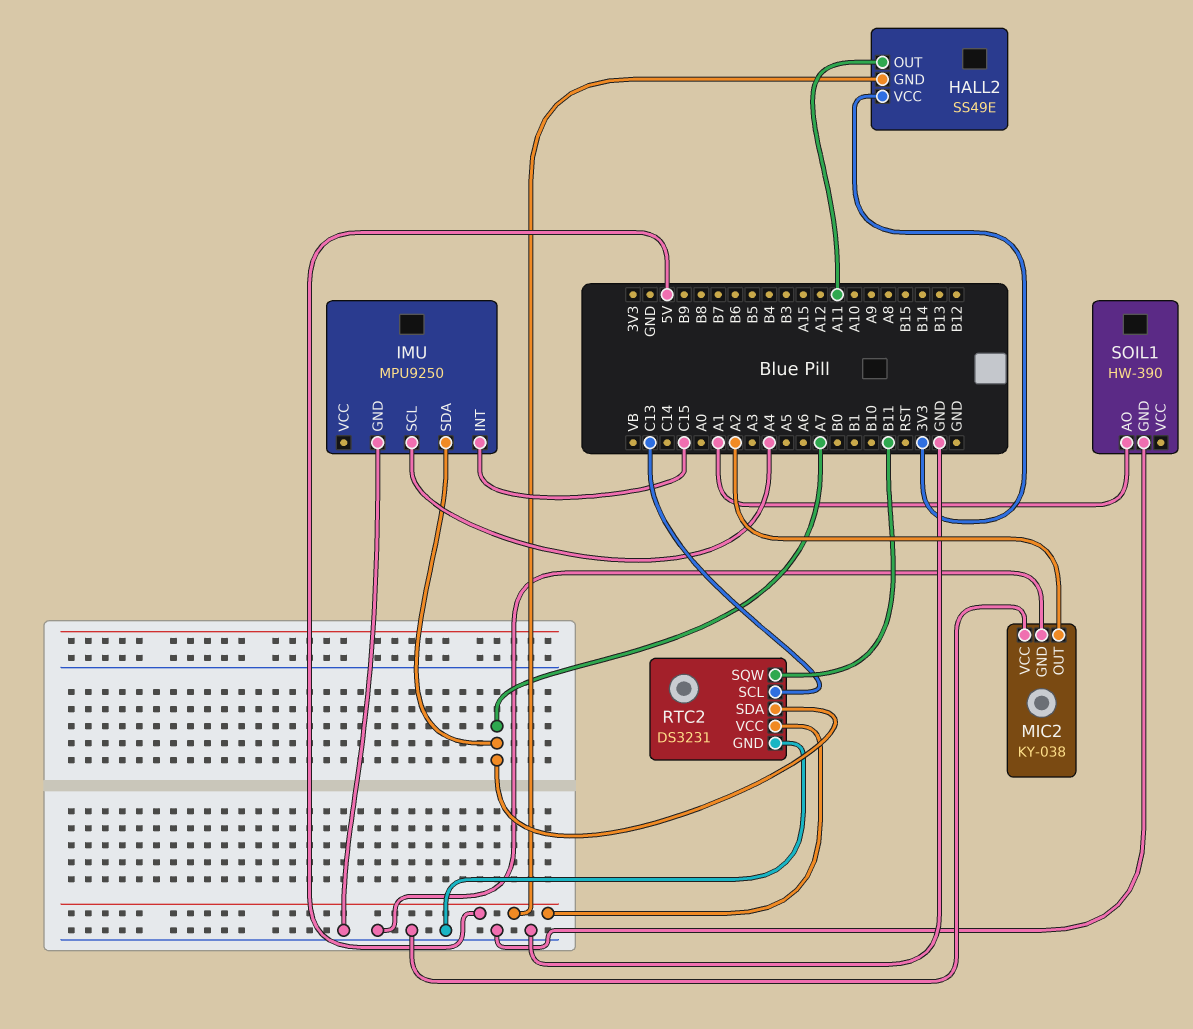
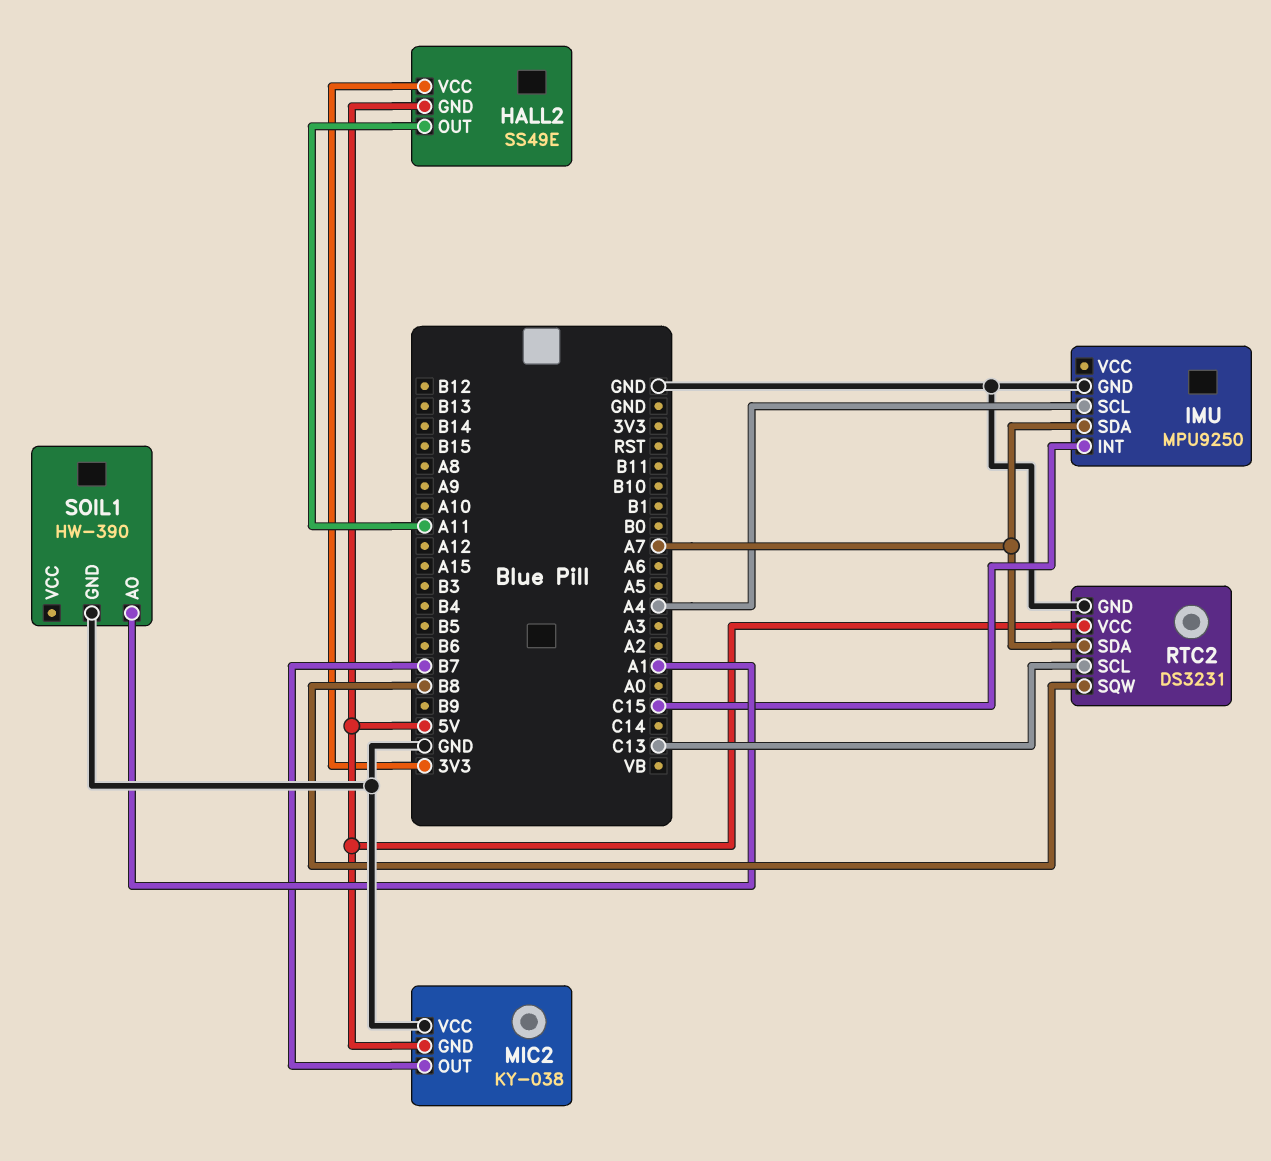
MIC2 pin GND: GND -> 5V
MIC2 pin OUT: A2 -> B7
RTC2 pin SQW: B11 -> B8

